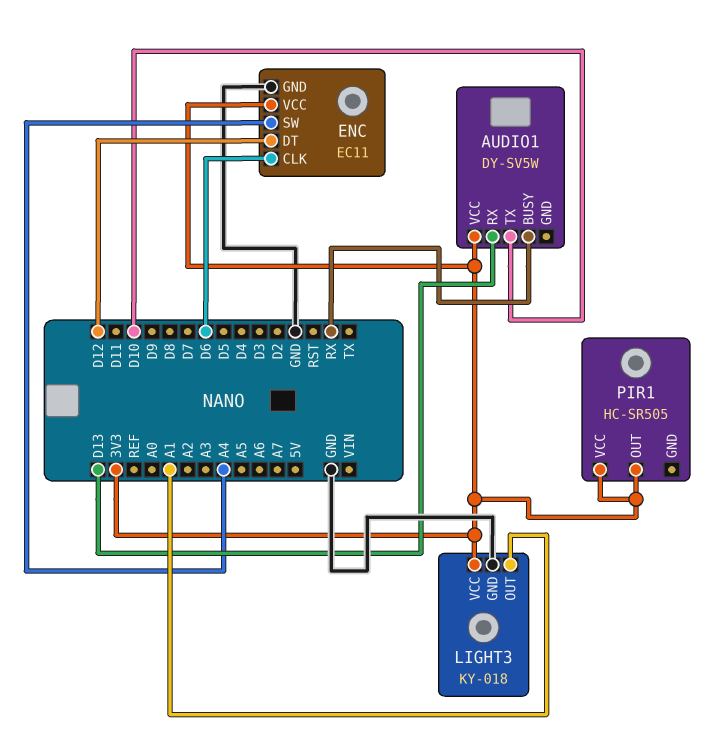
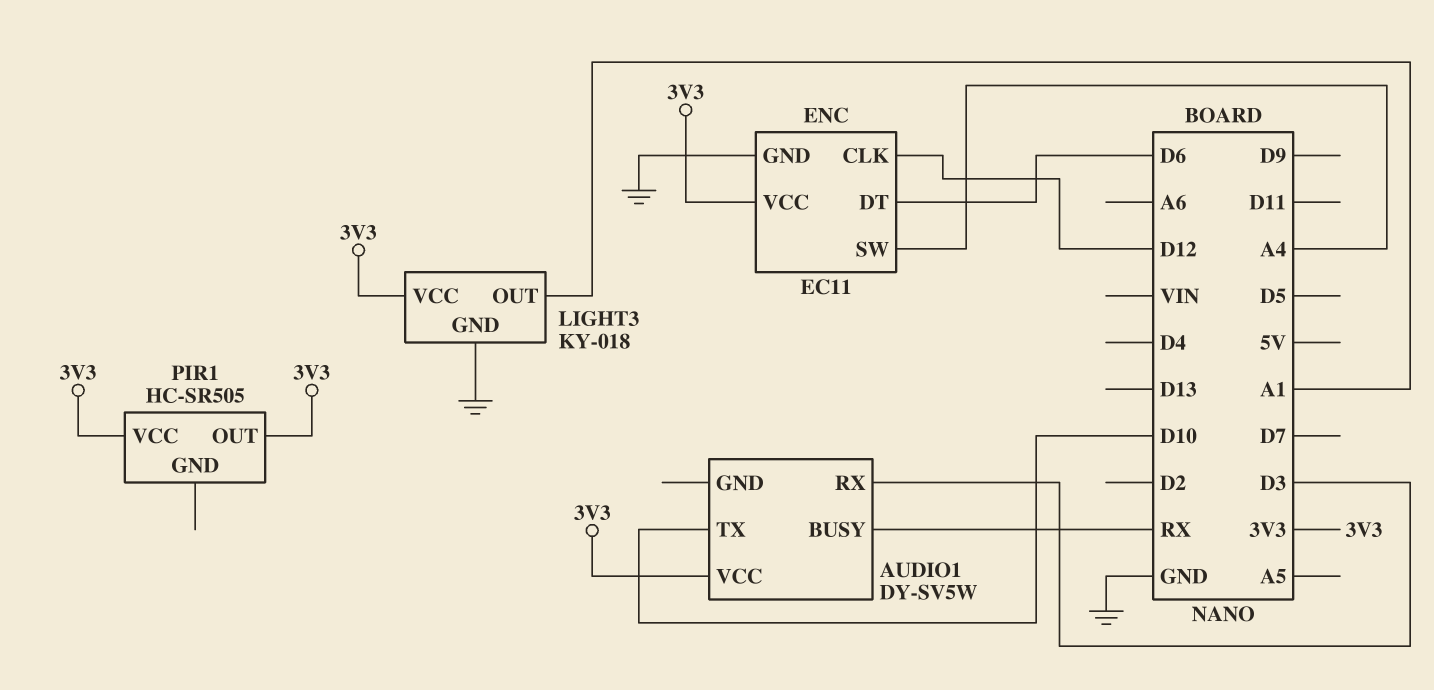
AUDIO1 pin RX: D13 -> D3
ENC pin CLK: D6 -> D12
ENC pin DT: D12 -> D6

